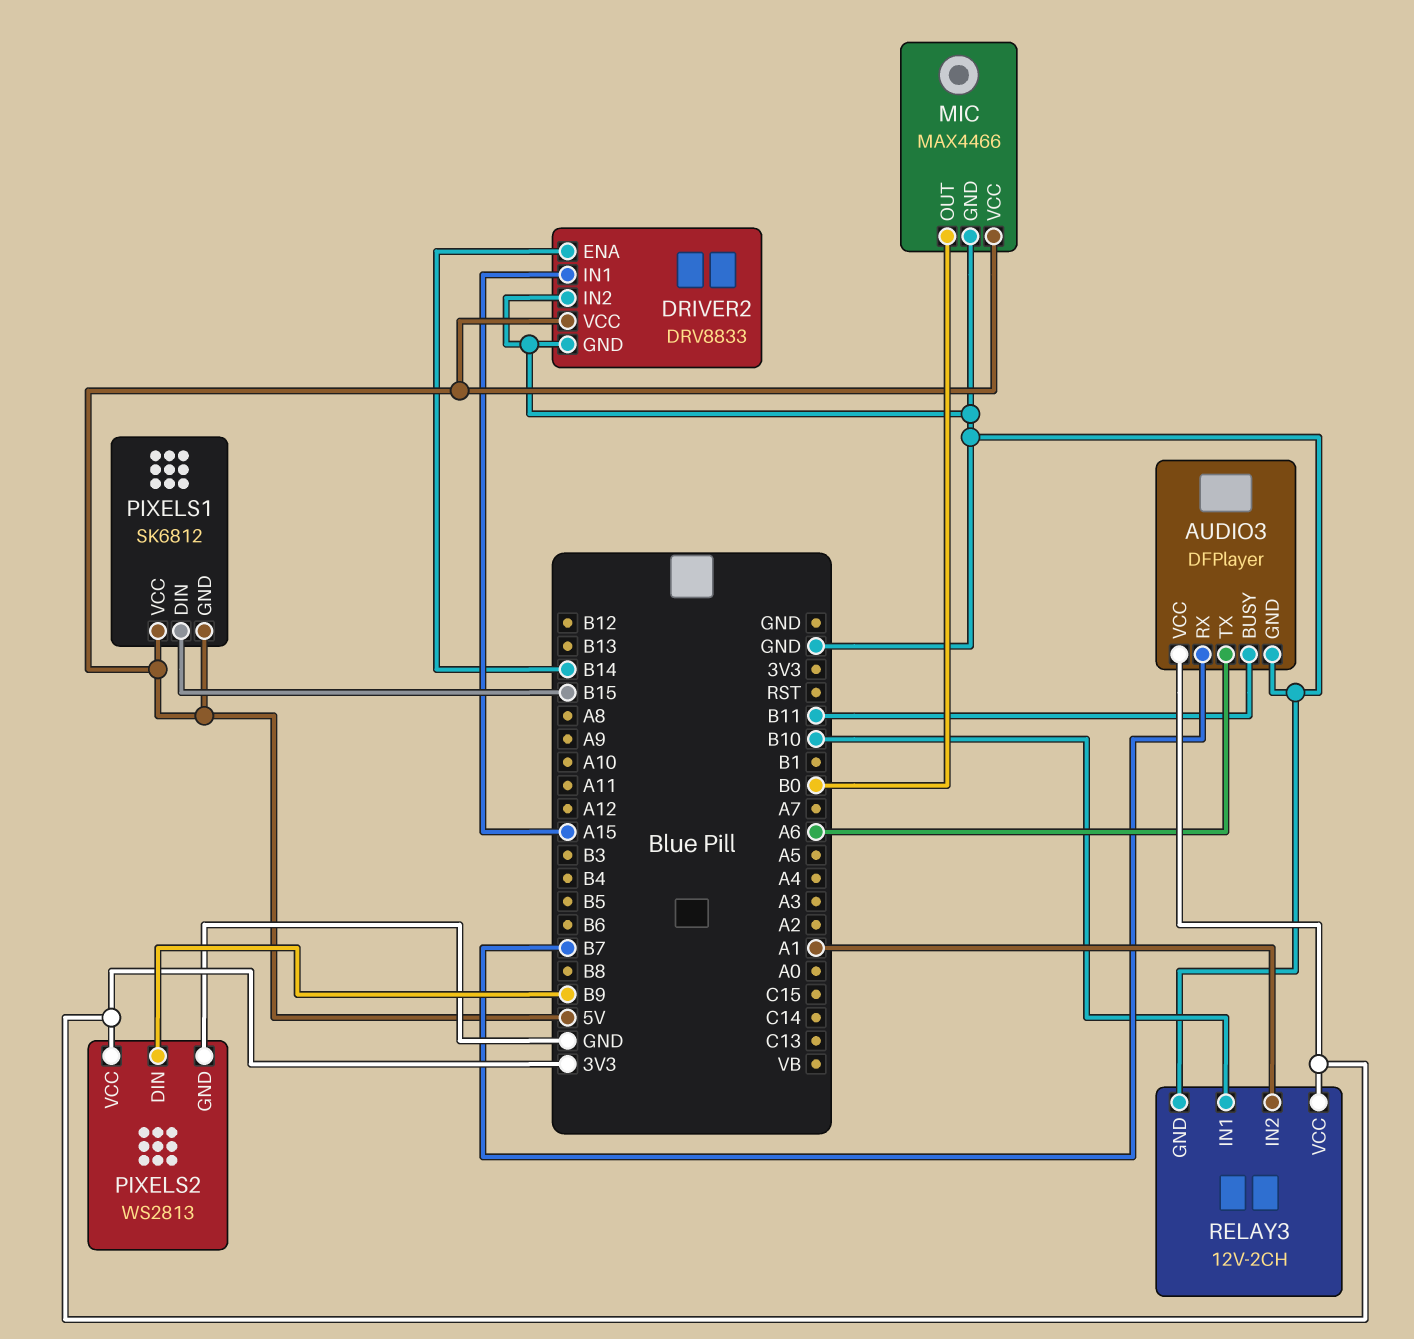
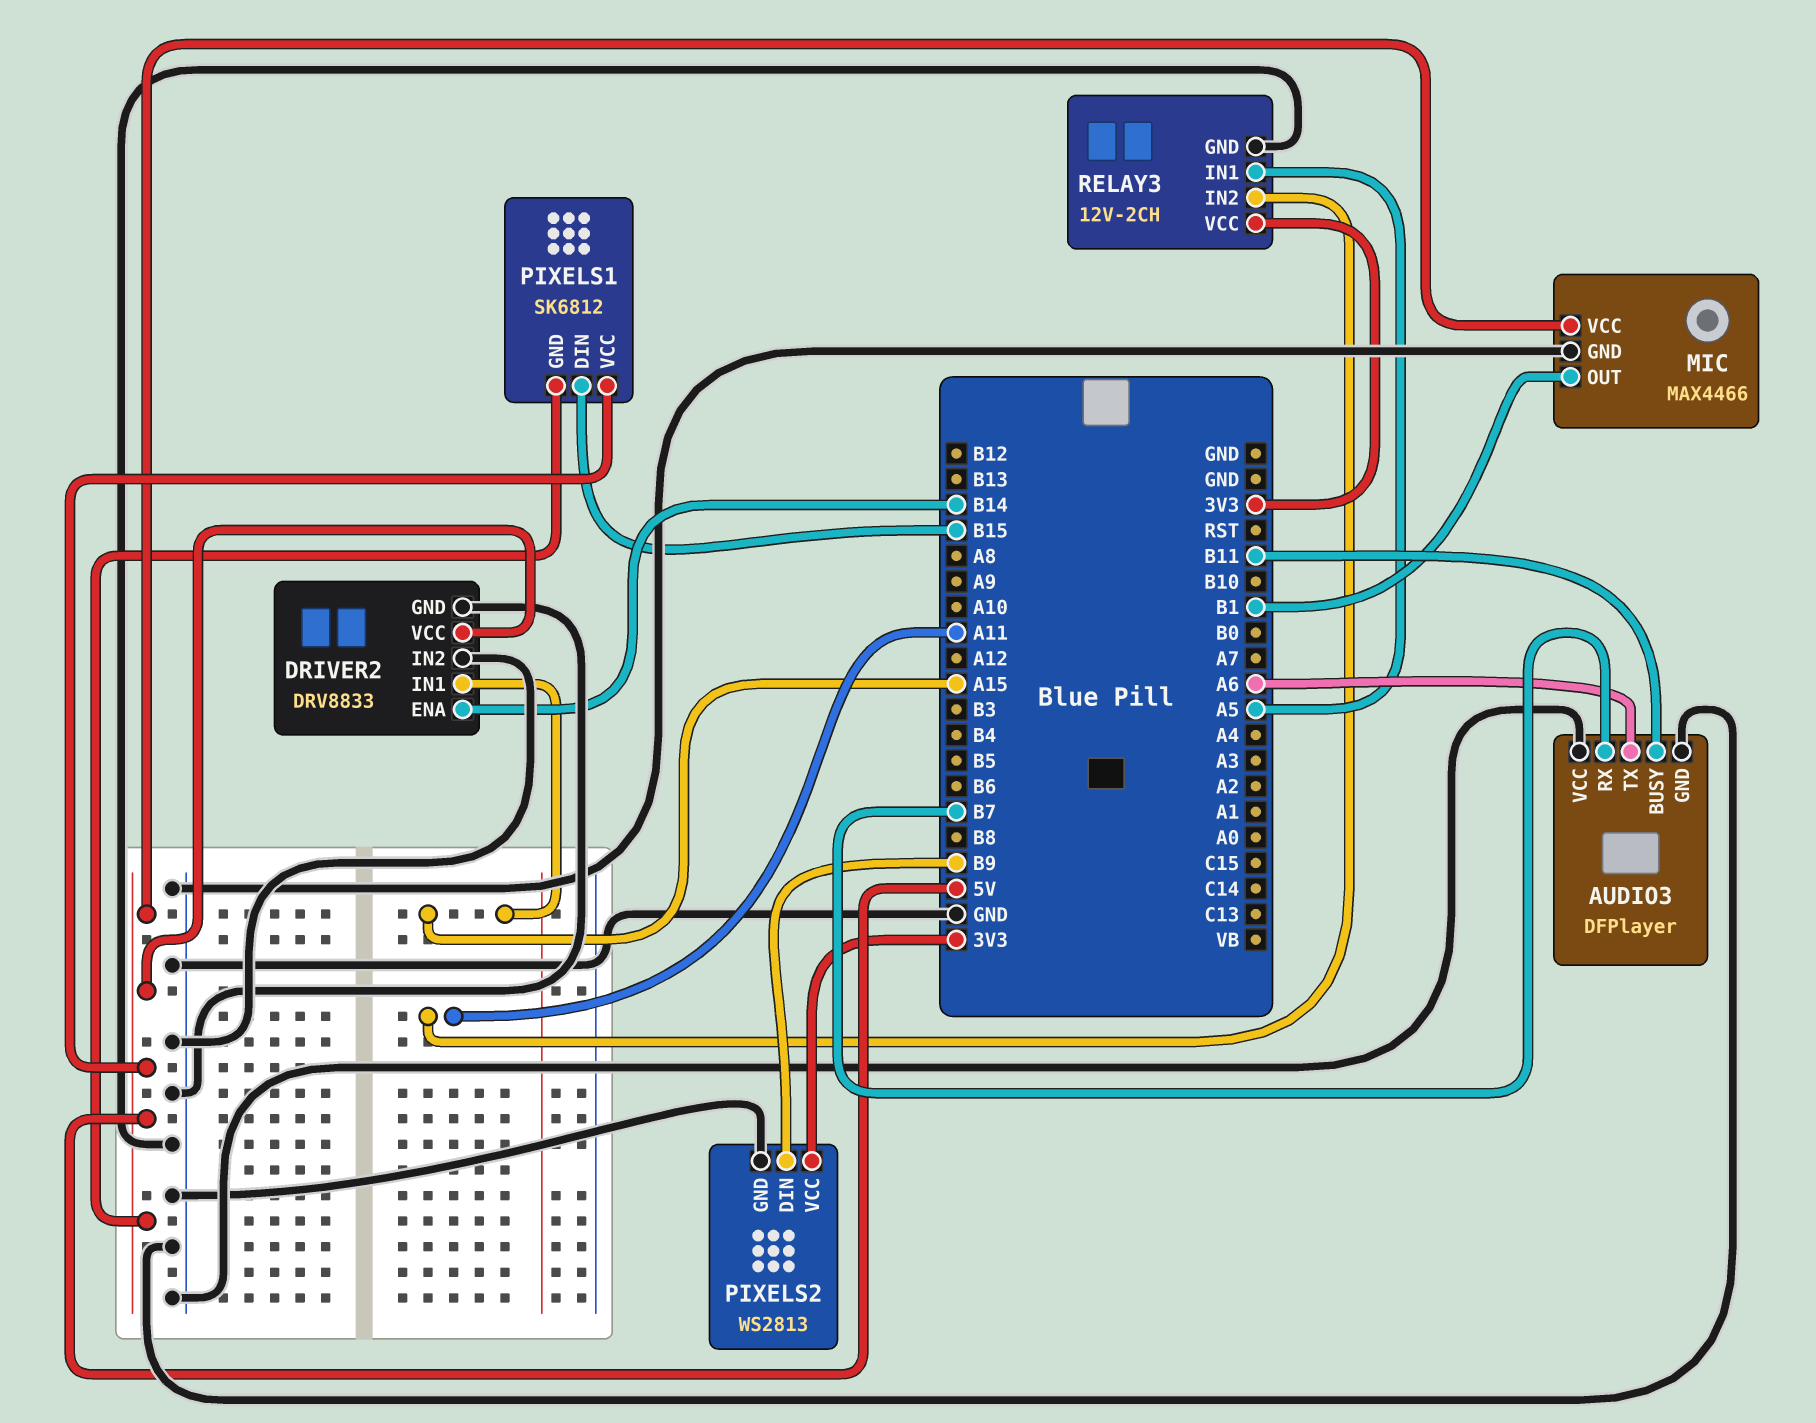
AUDIO3 pin VCC: 3V3 -> GND
MIC pin OUT: B0 -> B1
RELAY3 pin IN1: B10 -> A5
RELAY3 pin IN2: A1 -> A11

